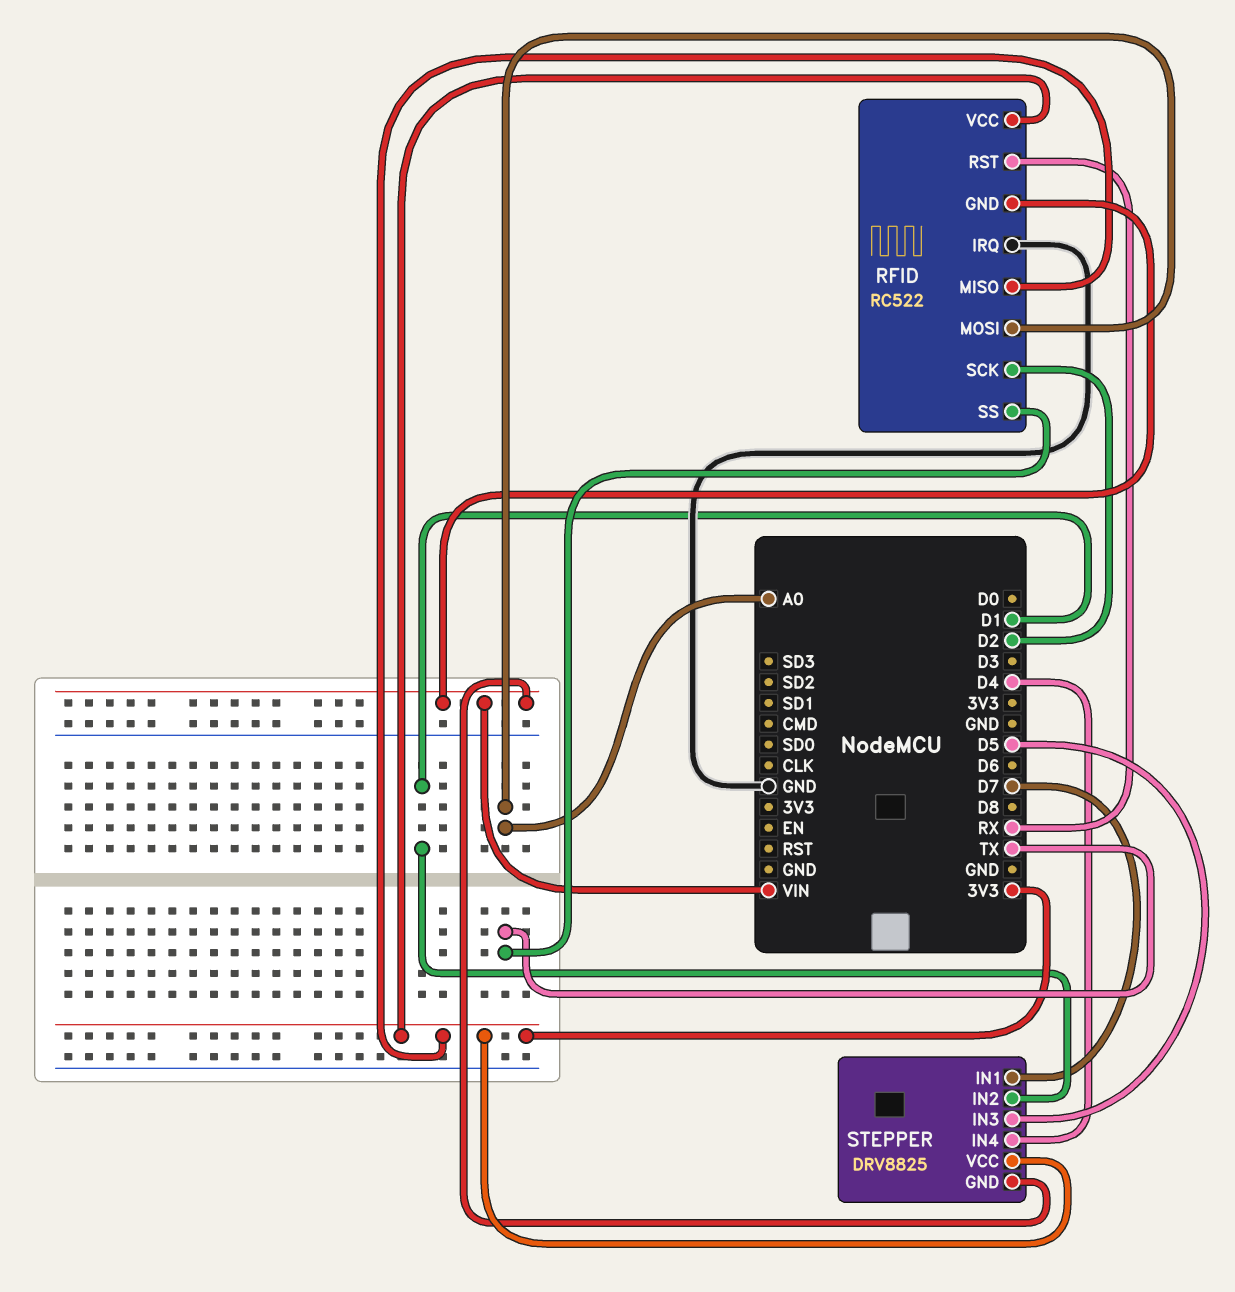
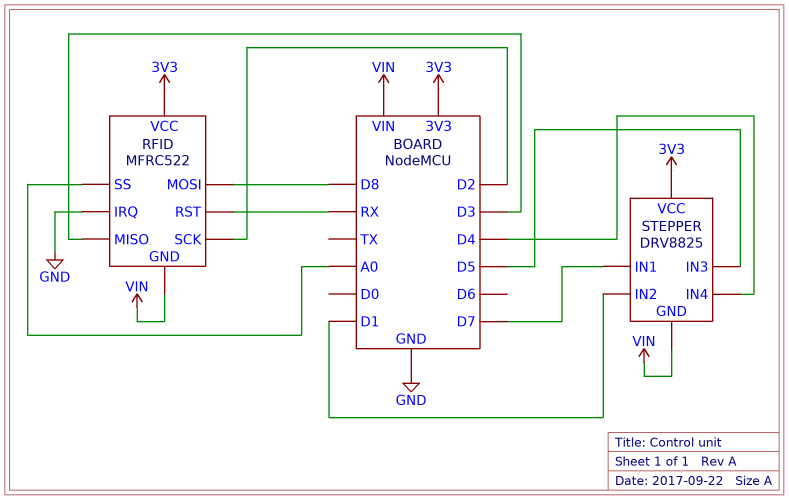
RFID: RC522 -> MFRC522
RFID pin MISO: 3V3 -> D3
RFID pin MOSI: A0 -> D8
RFID pin SS: TX -> A0

